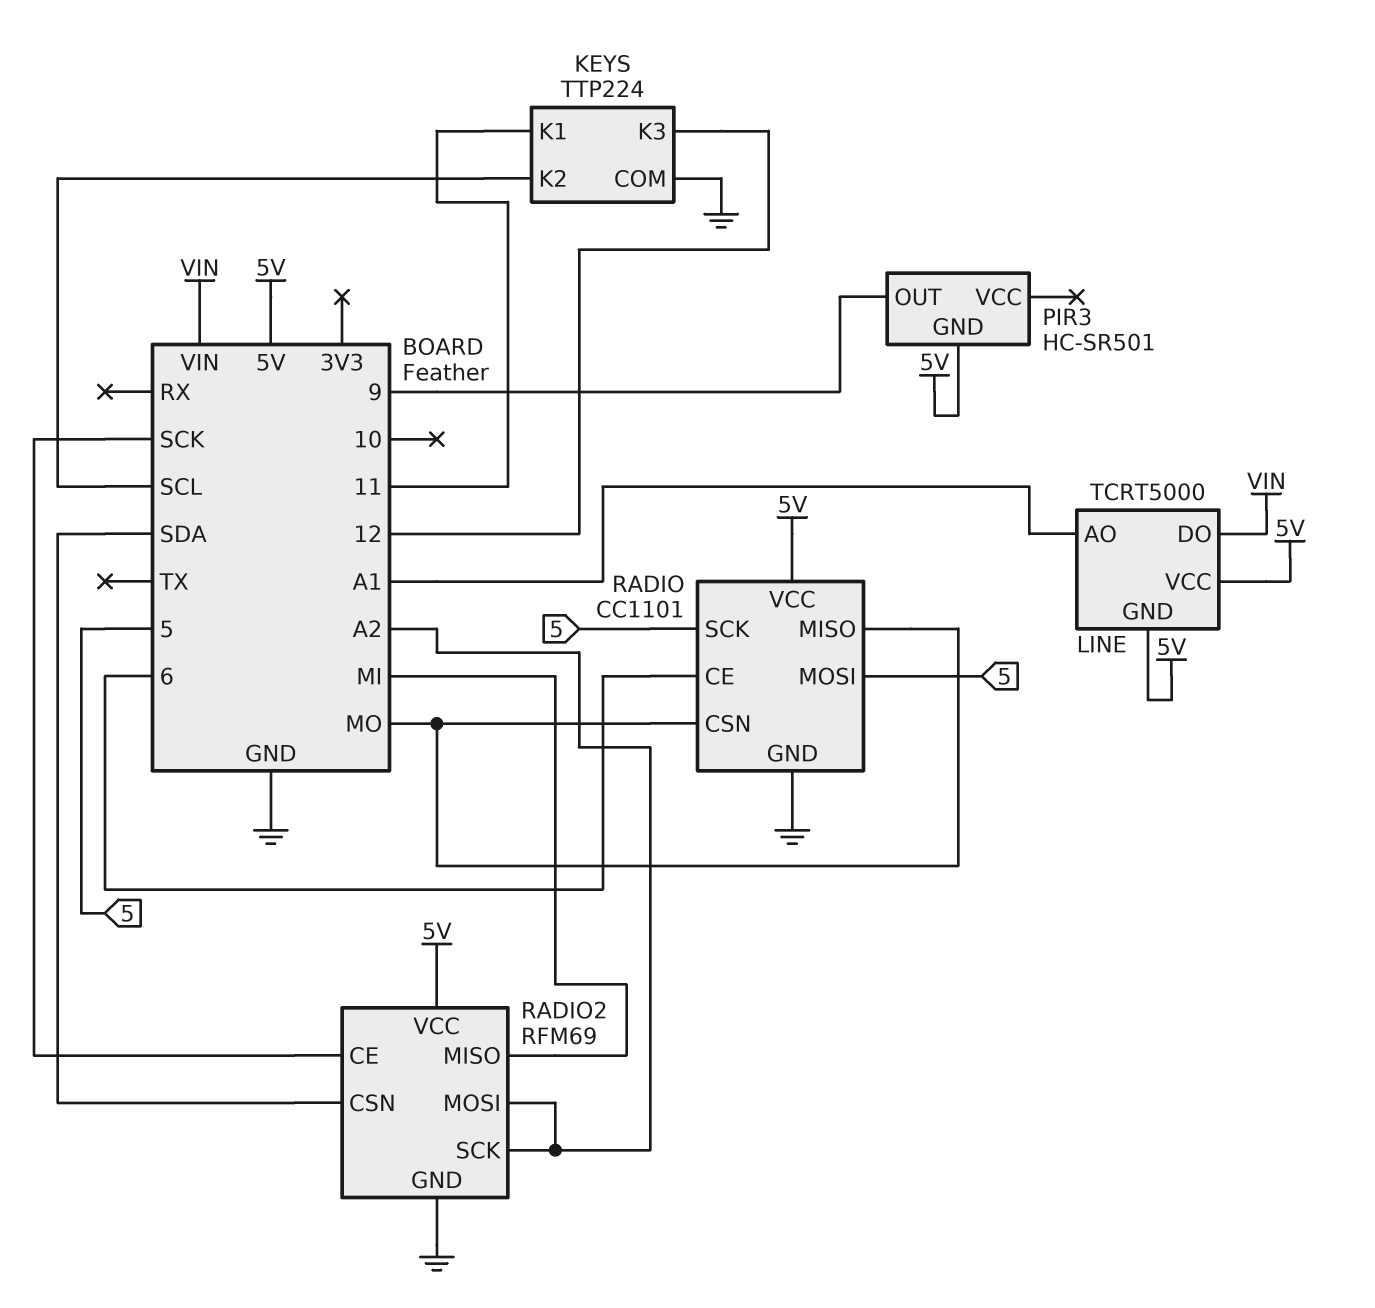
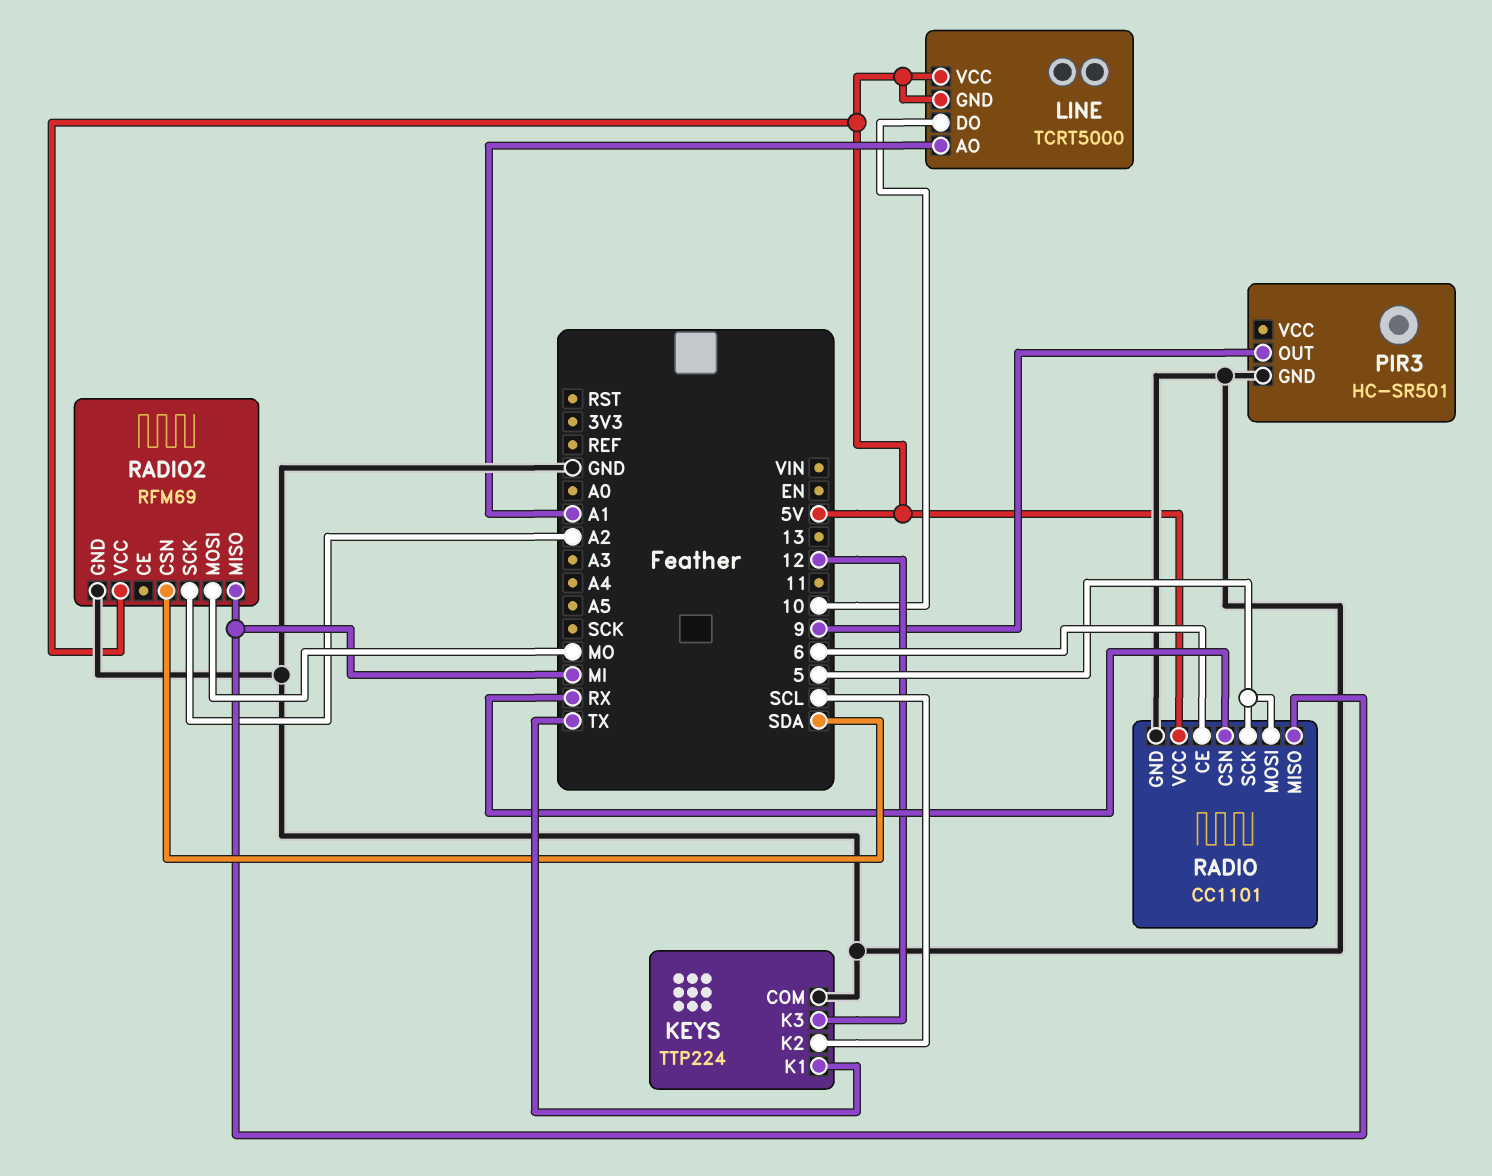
KEYS pin K1: 11 -> TX
LINE pin DO: VIN -> 10
PIR3 pin GND: 5V -> GND
RADIO pin CSN: MO -> RX
RADIO pin MISO: MO -> MI
RADIO2 pin CE: SCK -> none
RADIO2 pin MOSI: A2 -> MO

